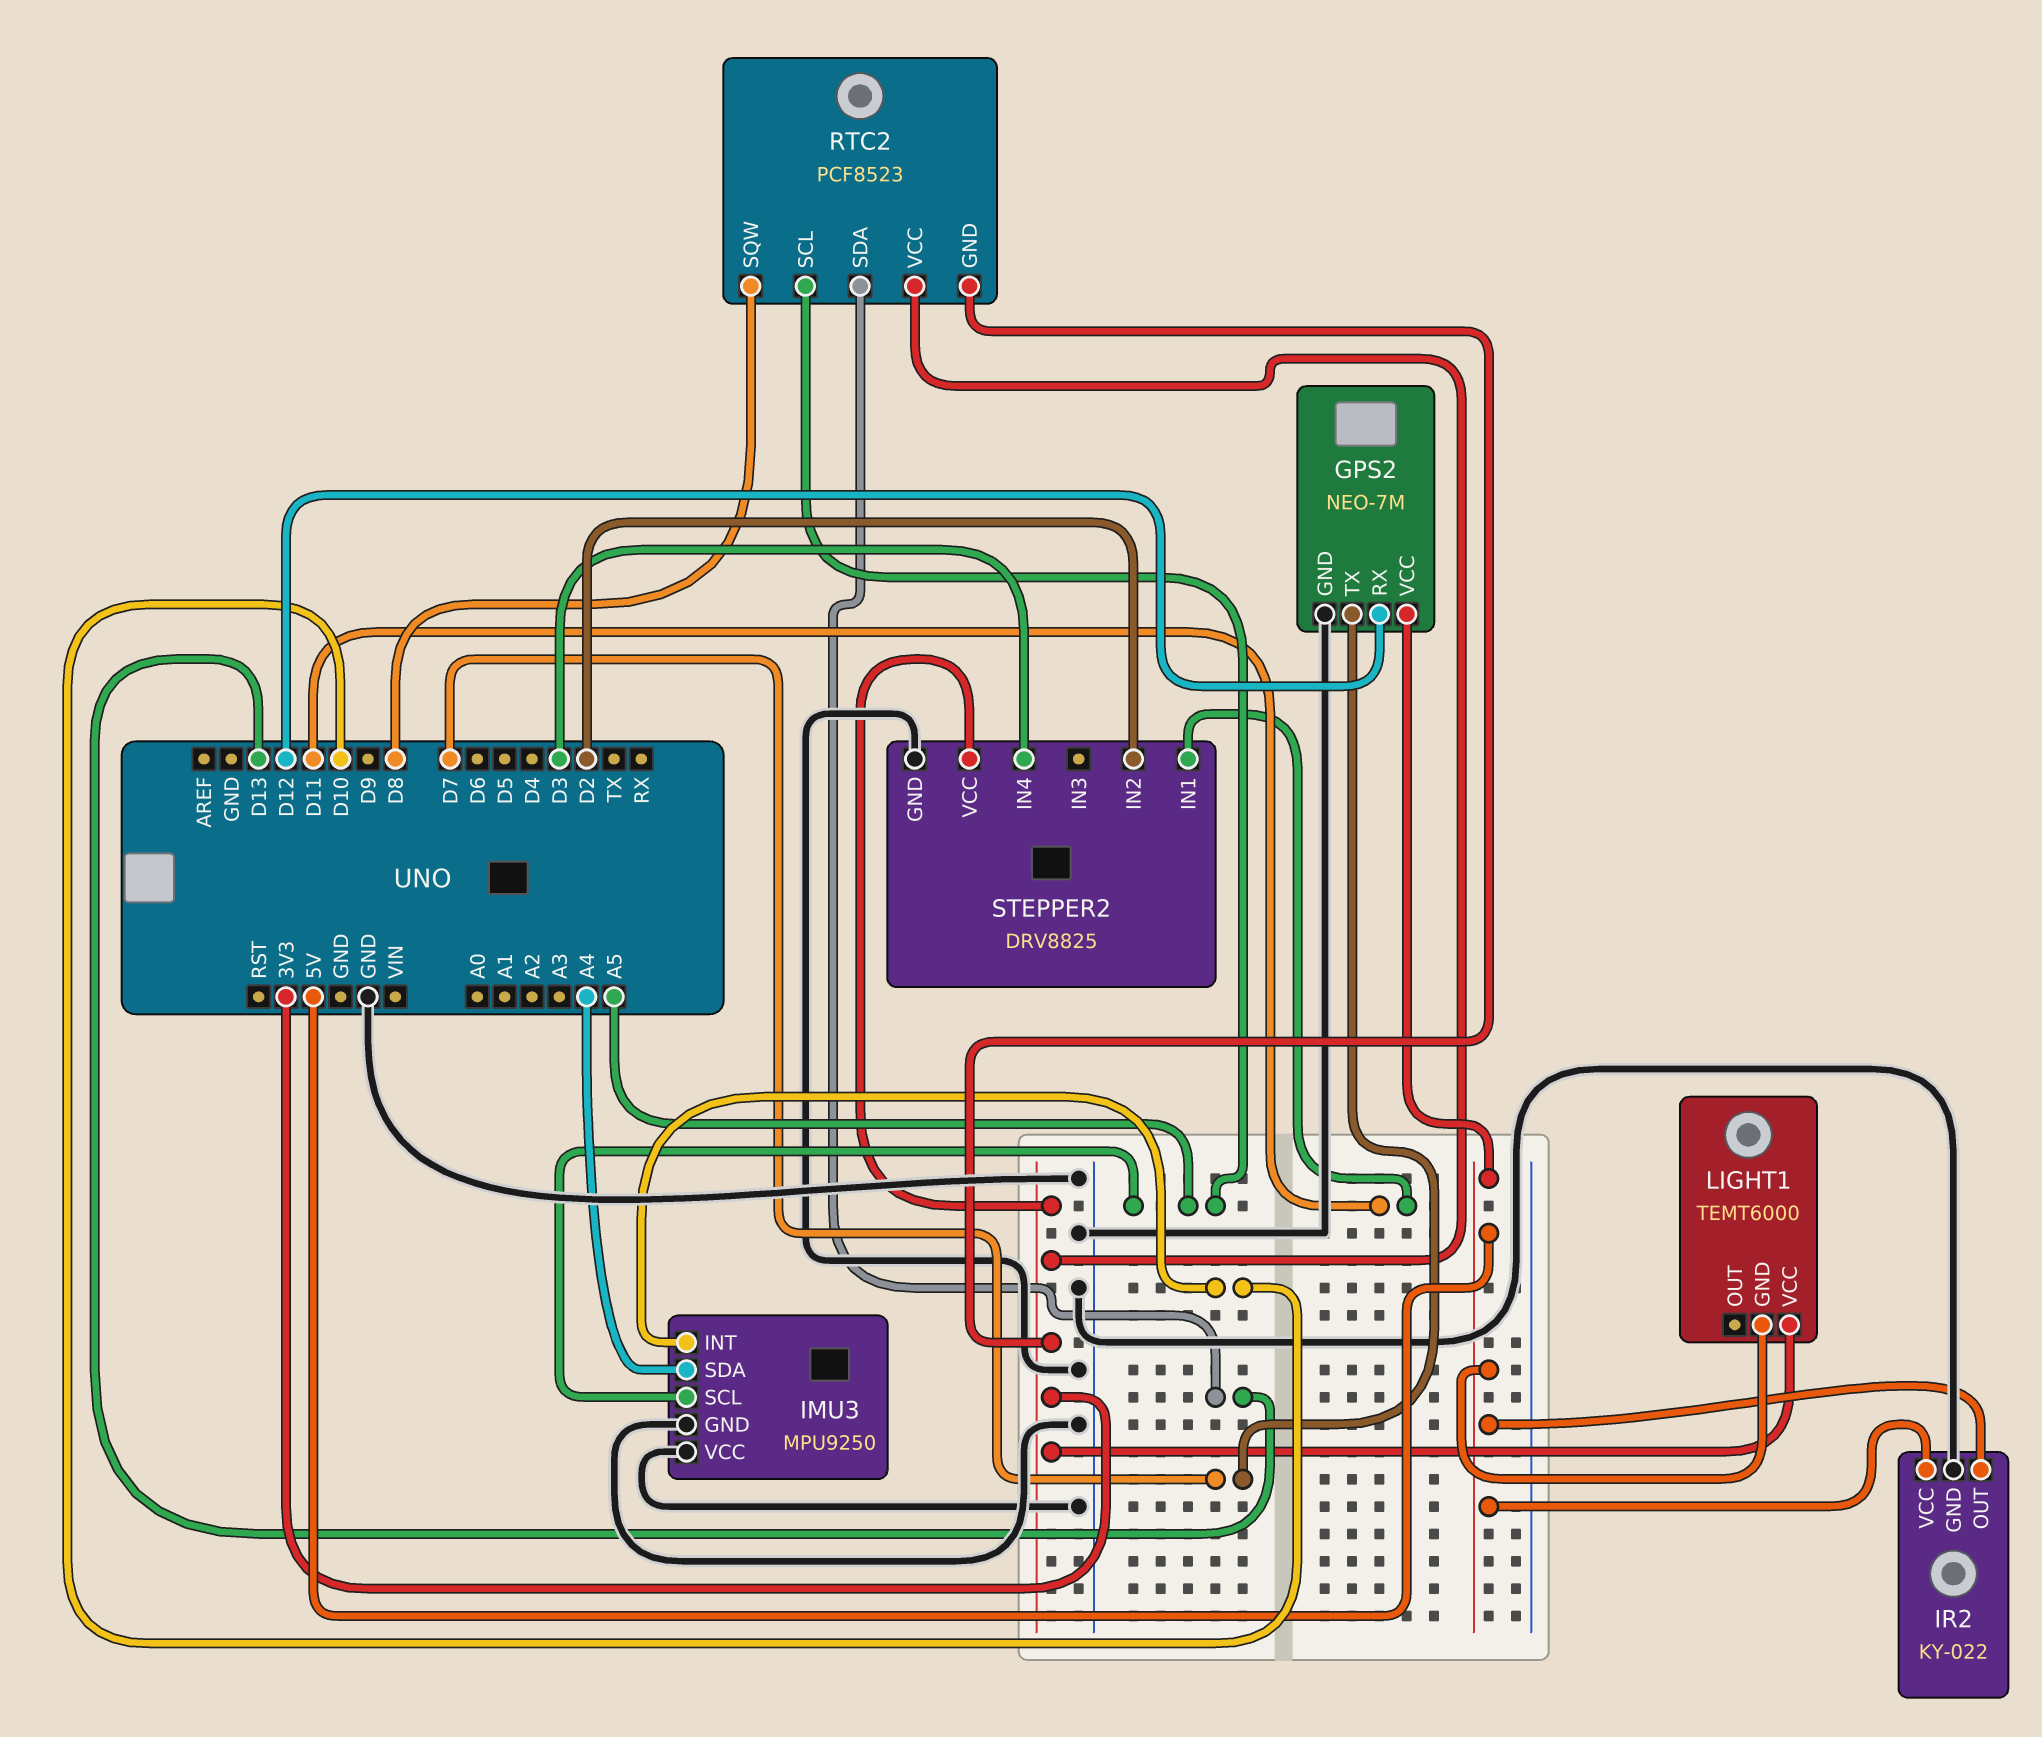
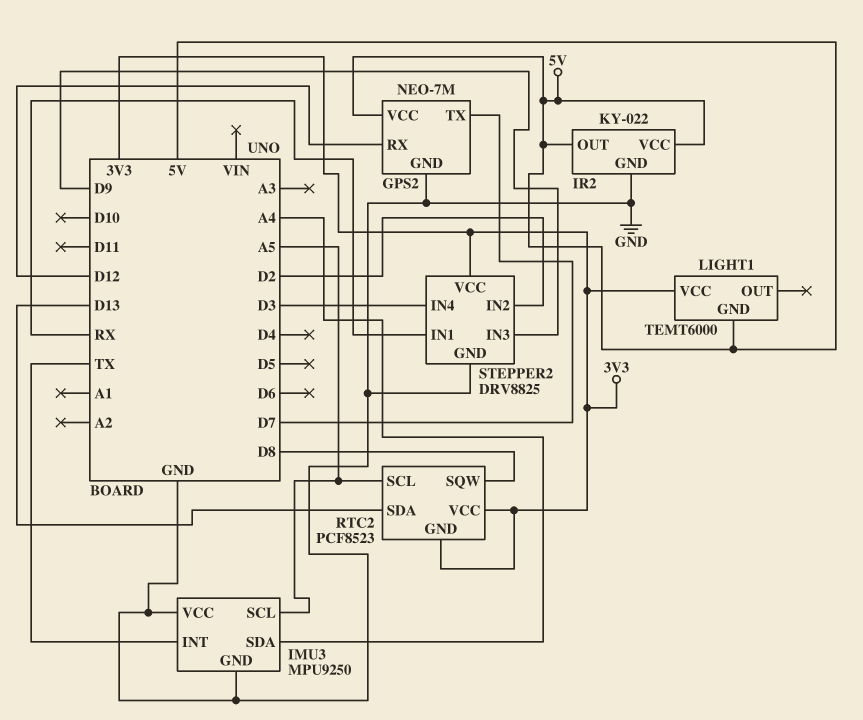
IMU3 pin INT: D10 -> TX
STEPPER2 pin IN1: D11 -> RX
STEPPER2 pin IN3: none -> D9

